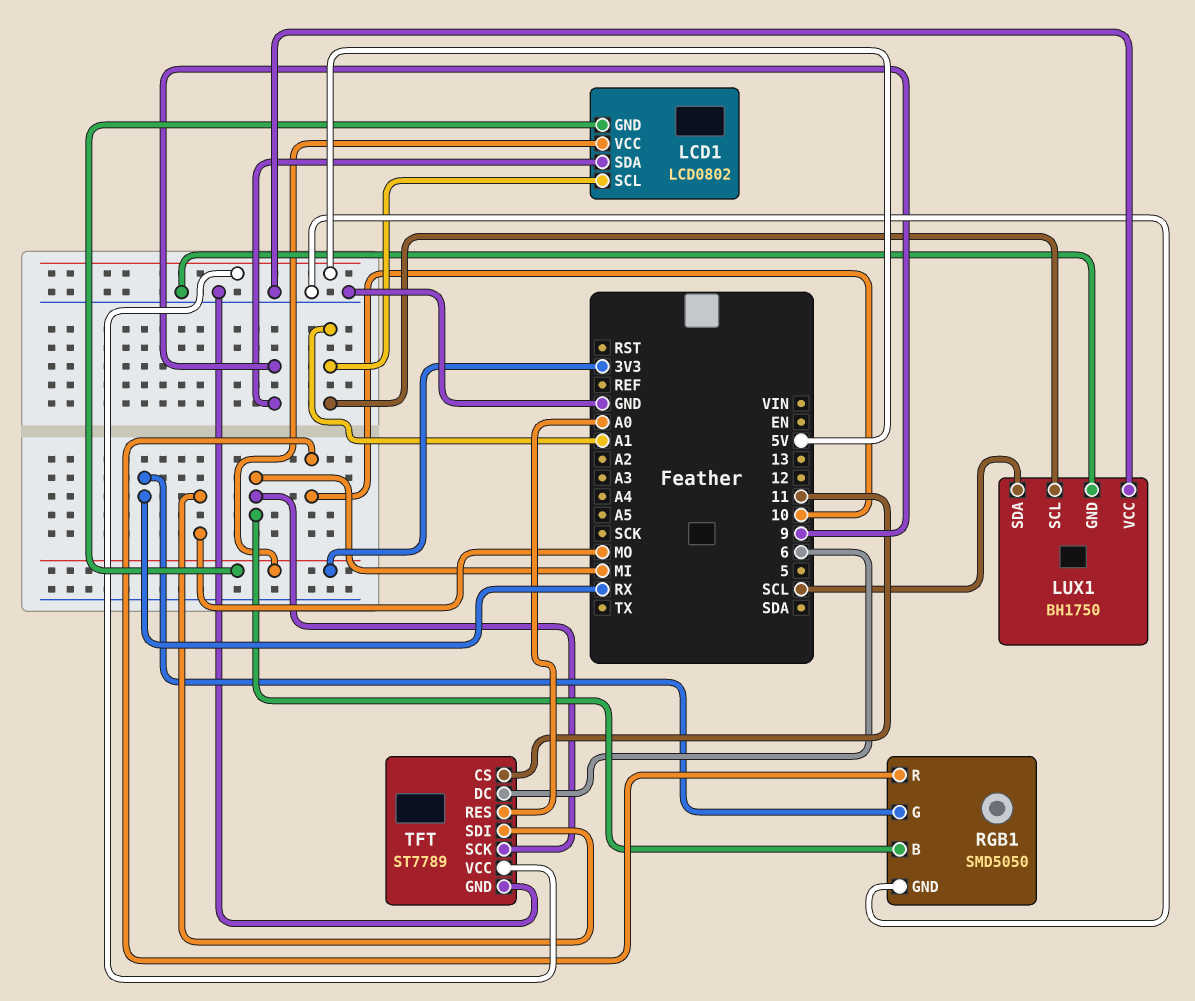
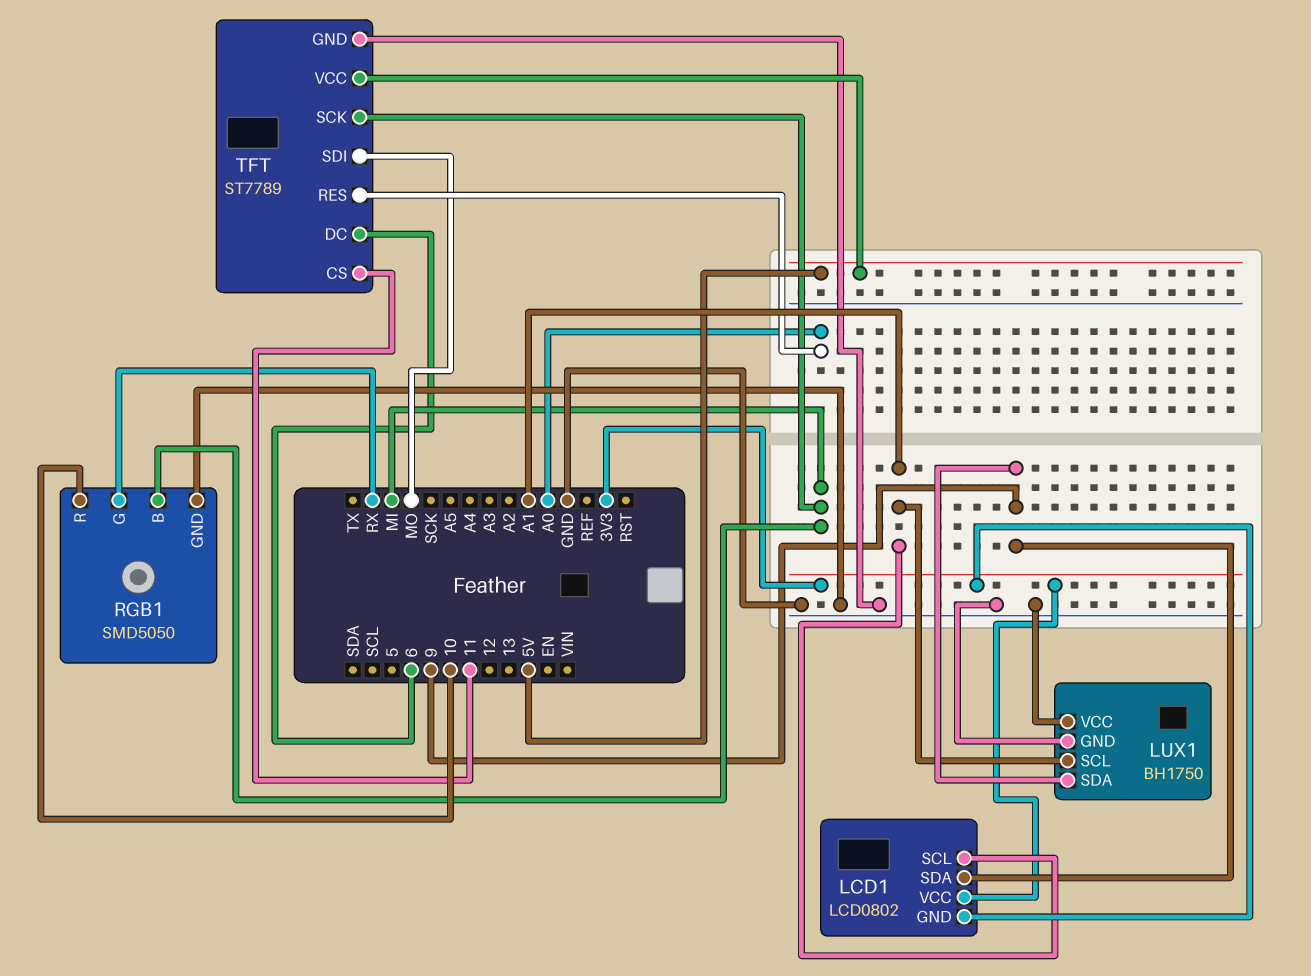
LUX1 pin SDA: SCL -> 9

